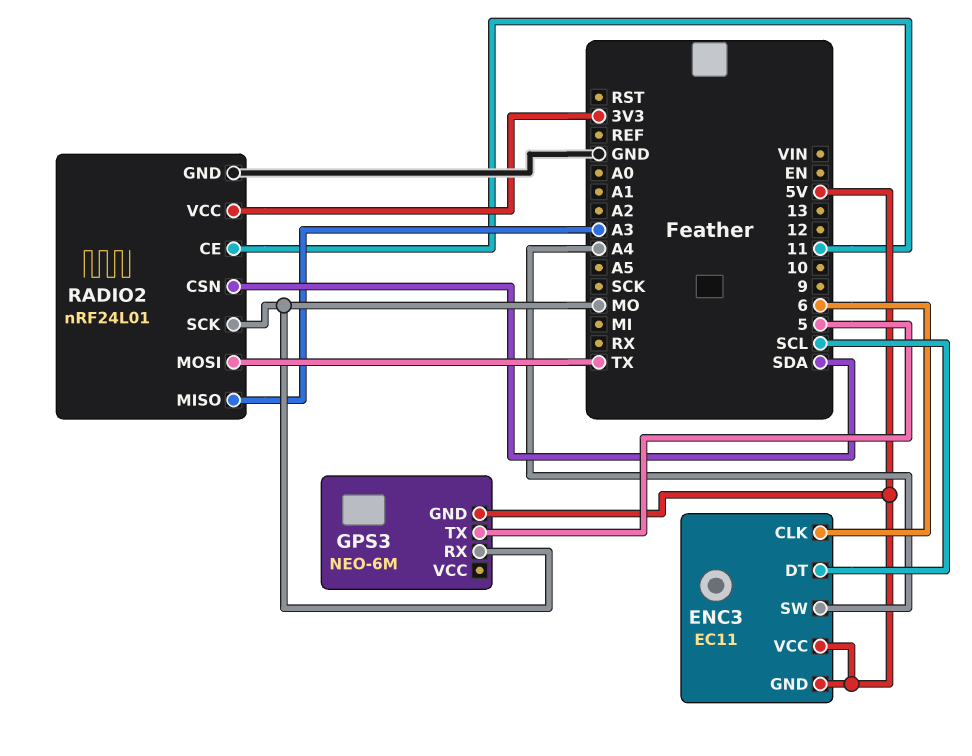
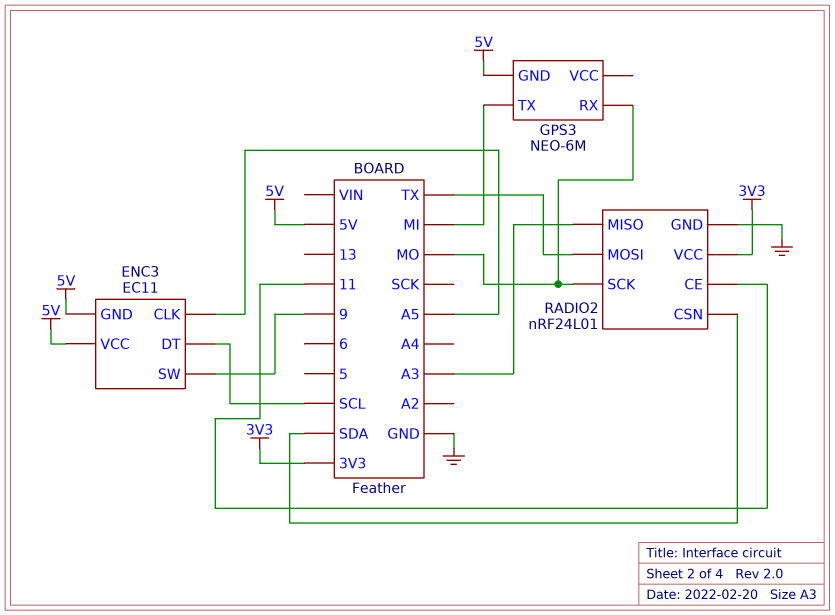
ENC3 pin CLK: 6 -> A5
ENC3 pin SW: A4 -> 9
GPS3 pin TX: 5 -> MI

